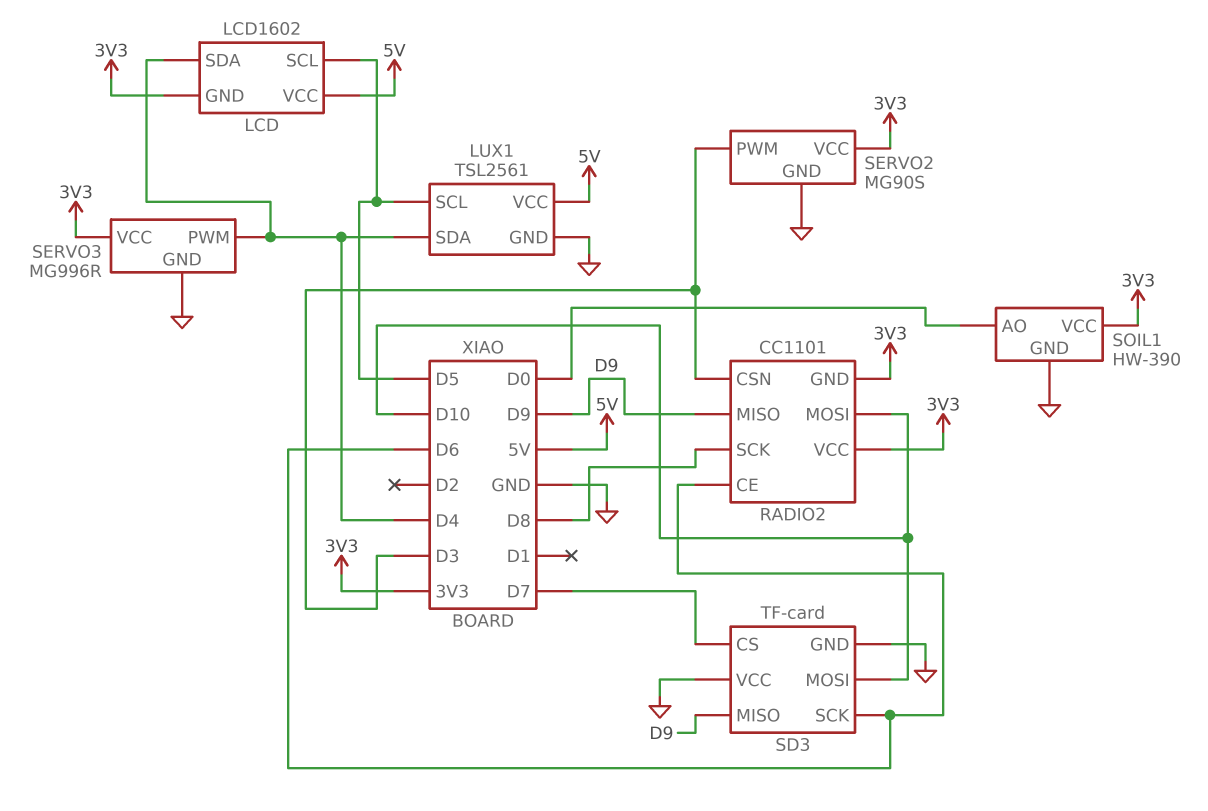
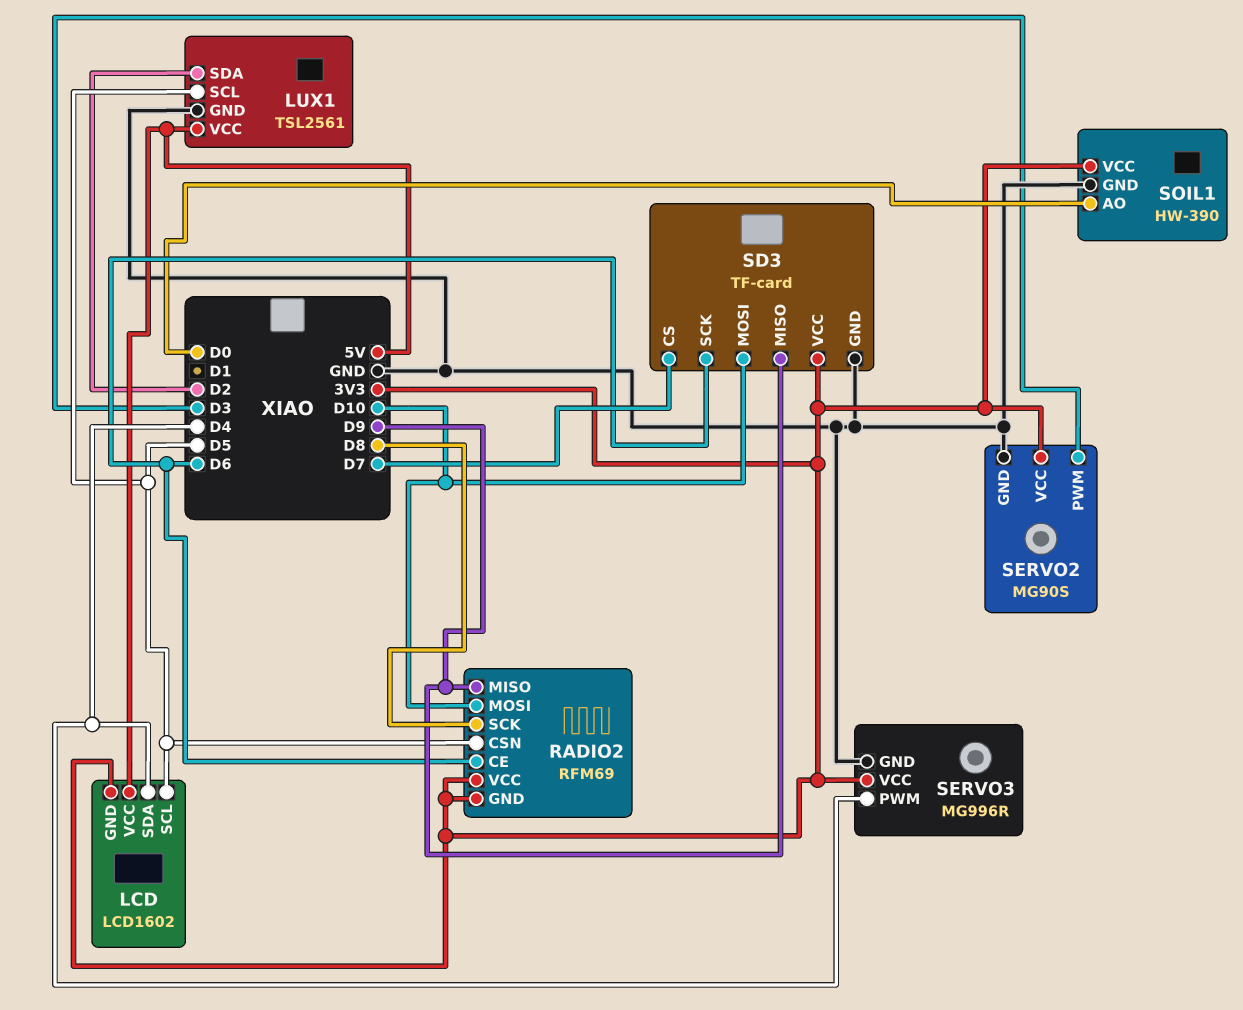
LUX1 pin SDA: D4 -> D2
RADIO2: CC1101 -> RFM69
RADIO2 pin CSN: D3 -> D5
SD3 pin VCC: GND -> 3V3

